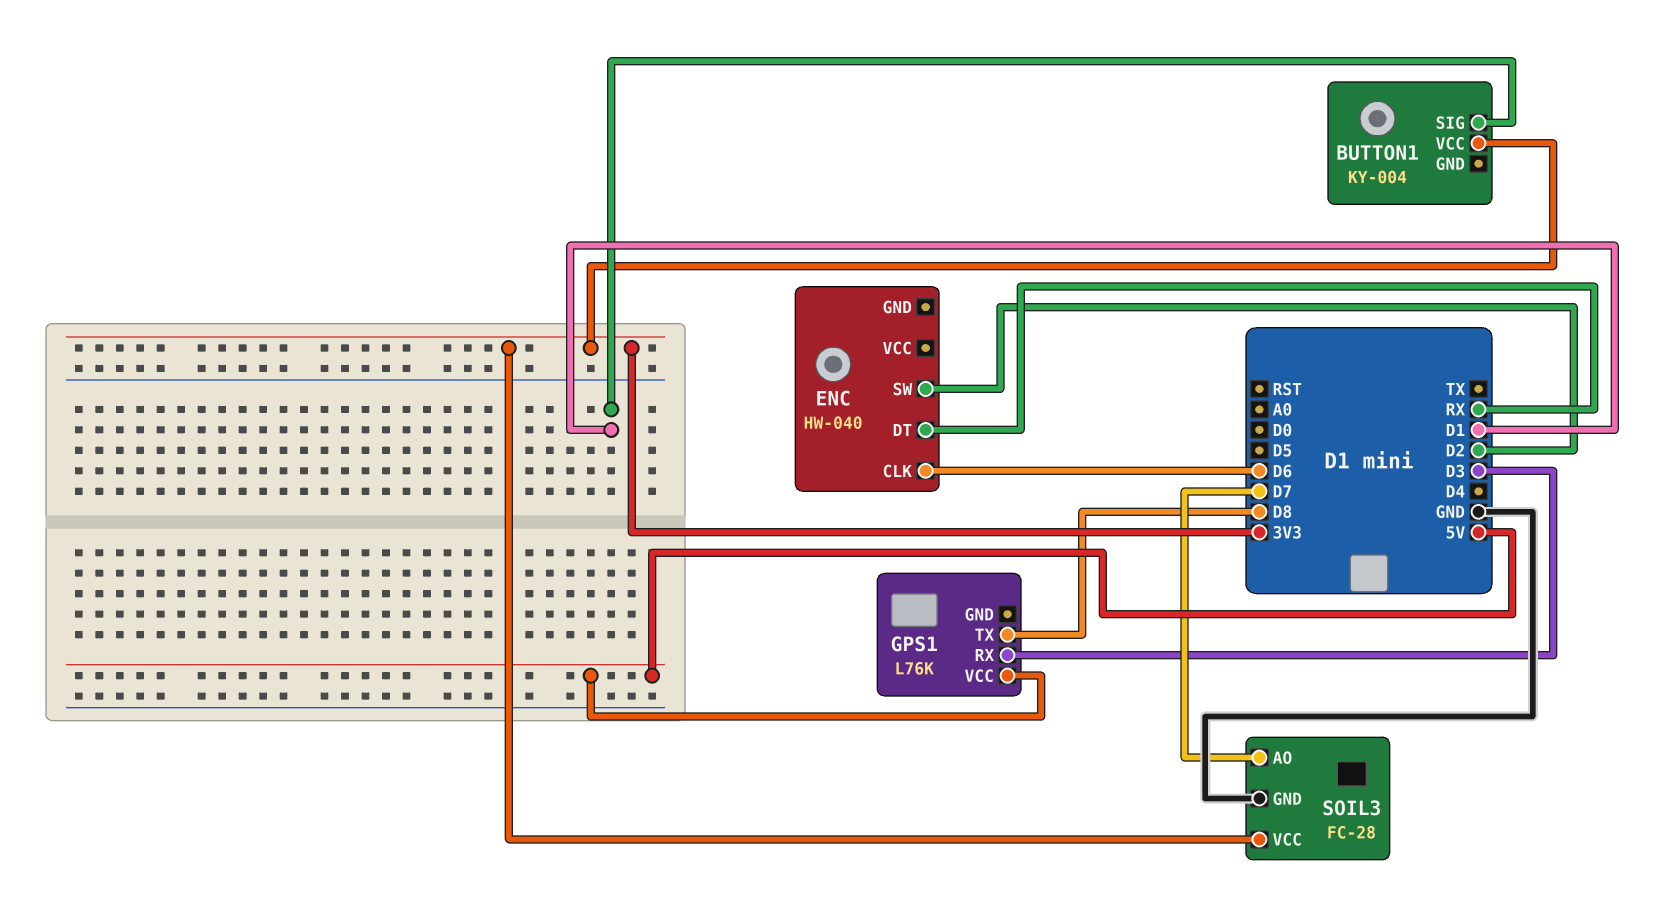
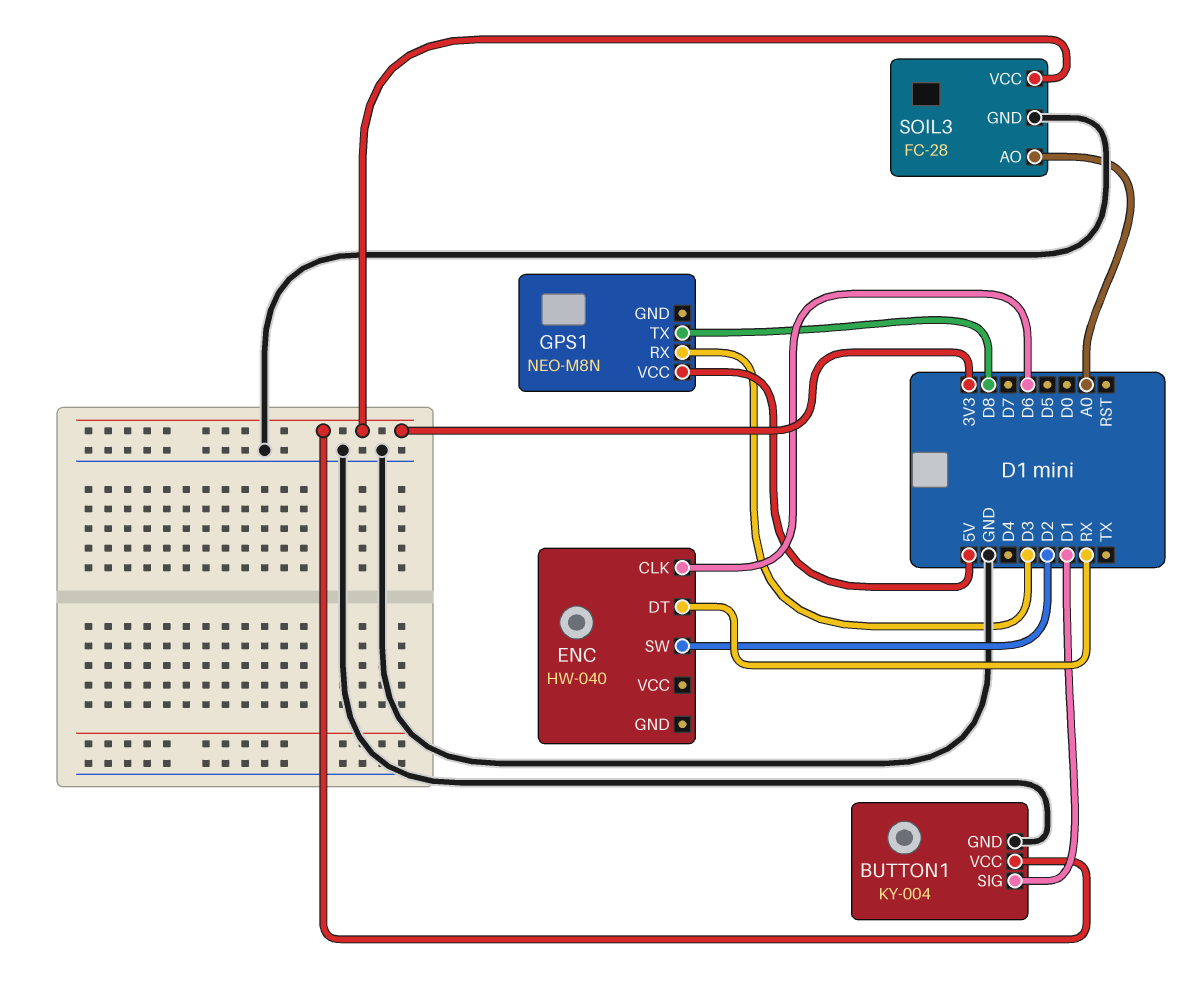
BUTTON1 pin GND: none -> GND
GPS1: L76K -> NEO-M8N
SOIL3 pin AO: D7 -> A0

